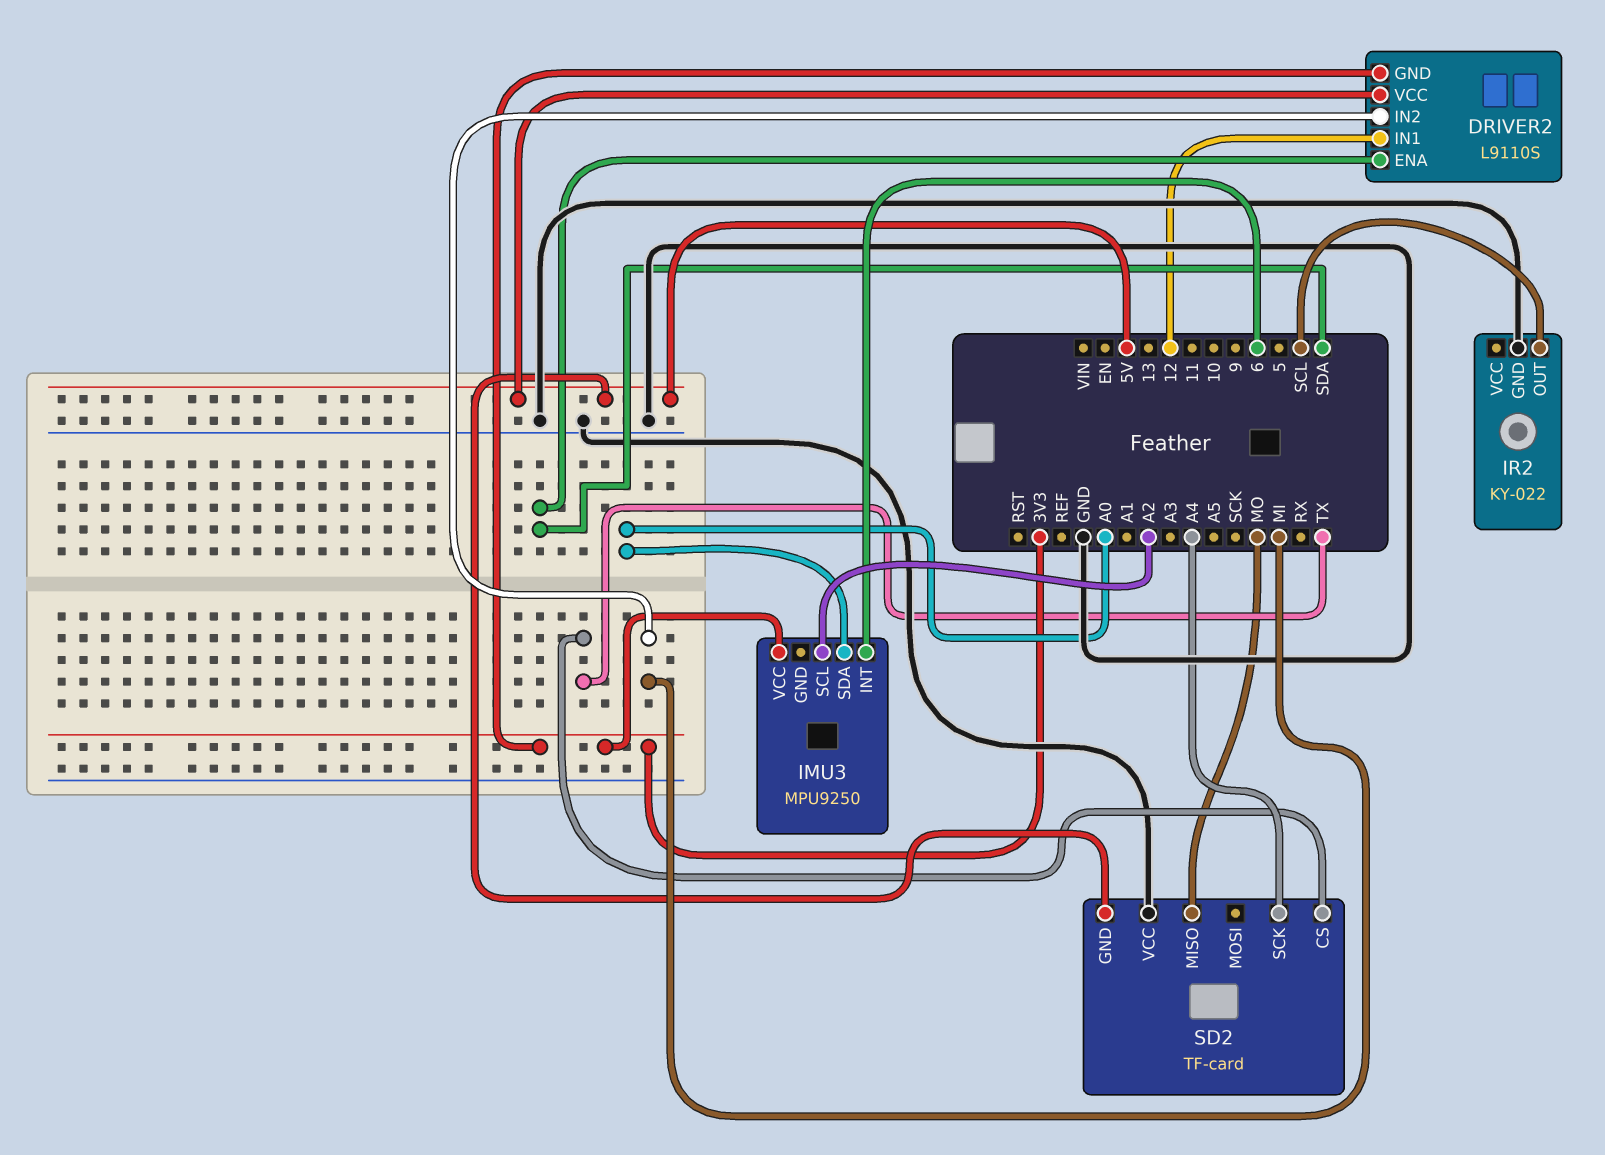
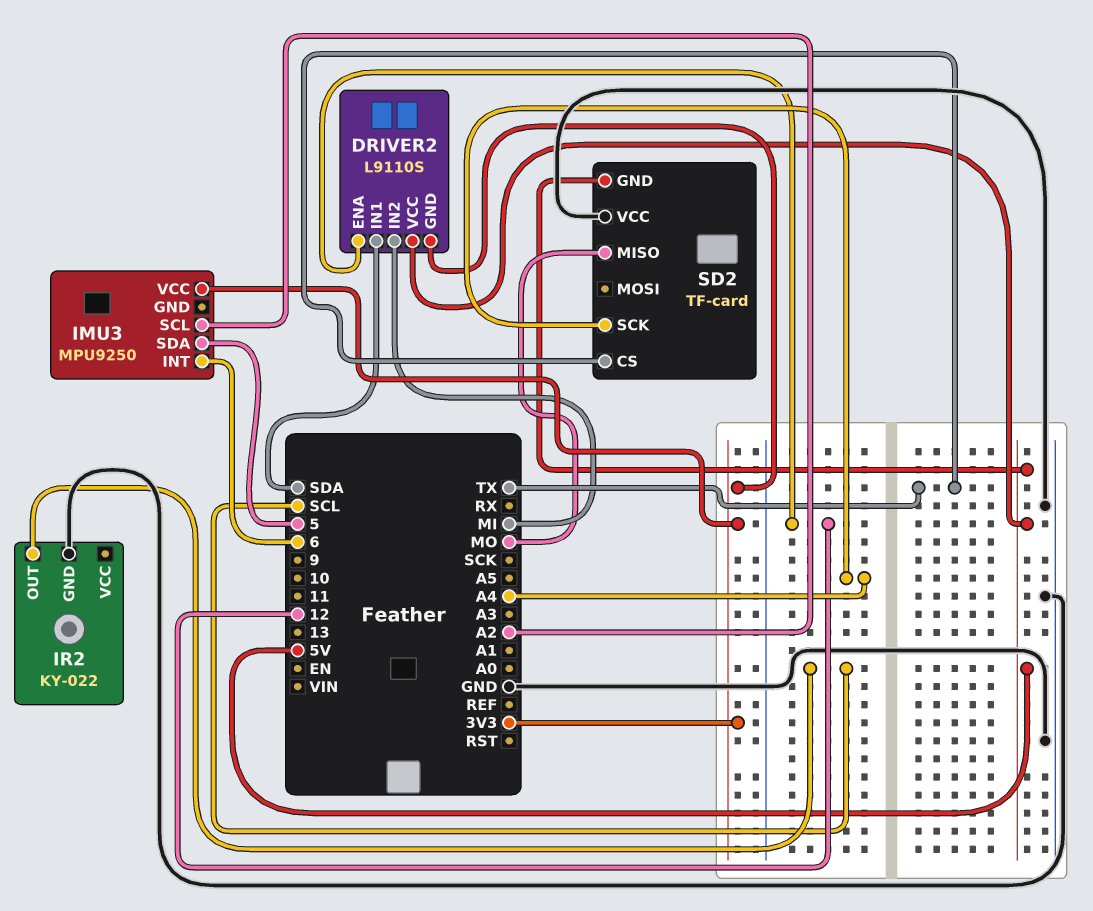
DRIVER2 pin ENA: SDA -> 12
DRIVER2 pin IN1: 12 -> SDA
IMU3 pin SDA: A0 -> 5

